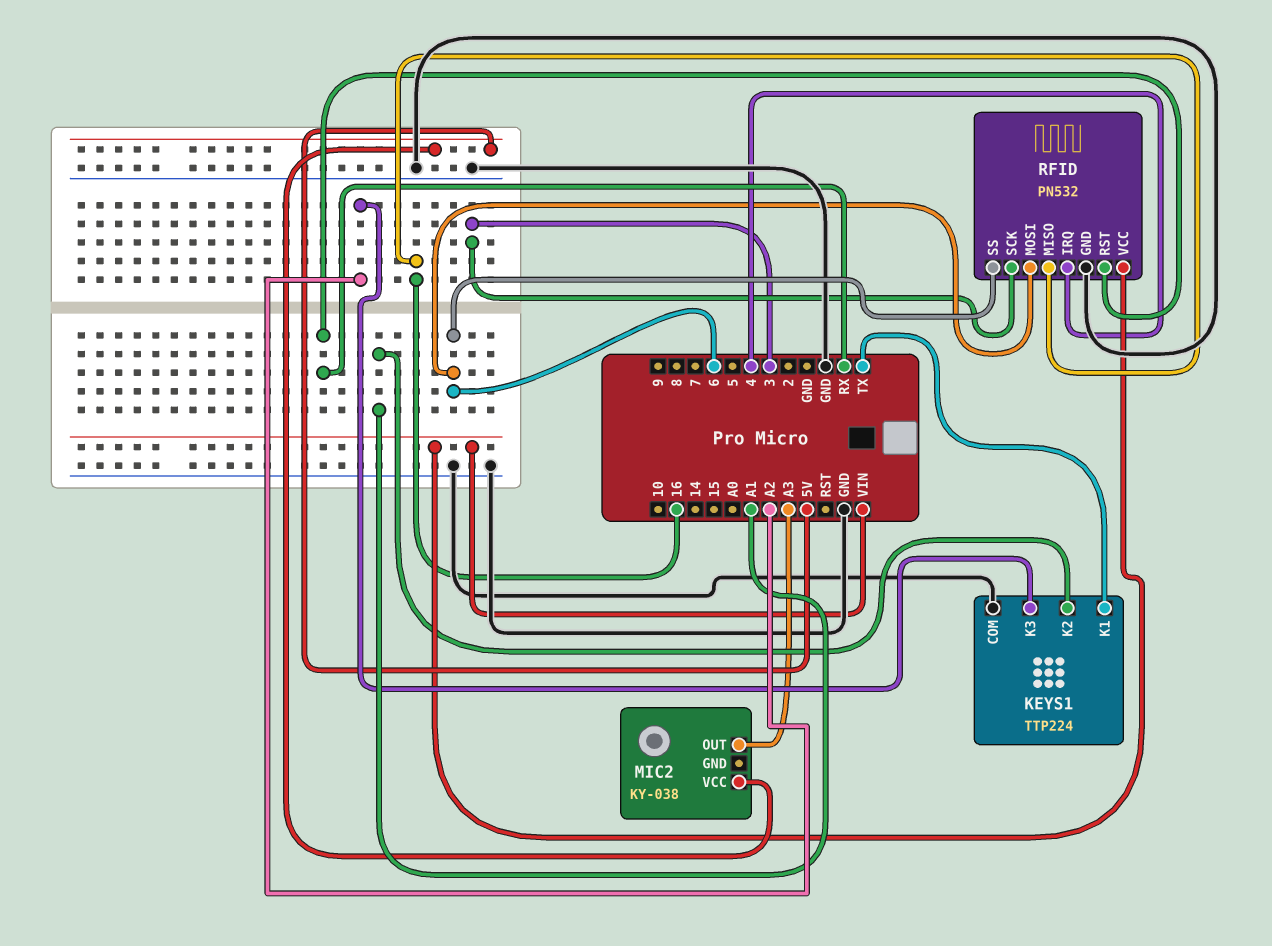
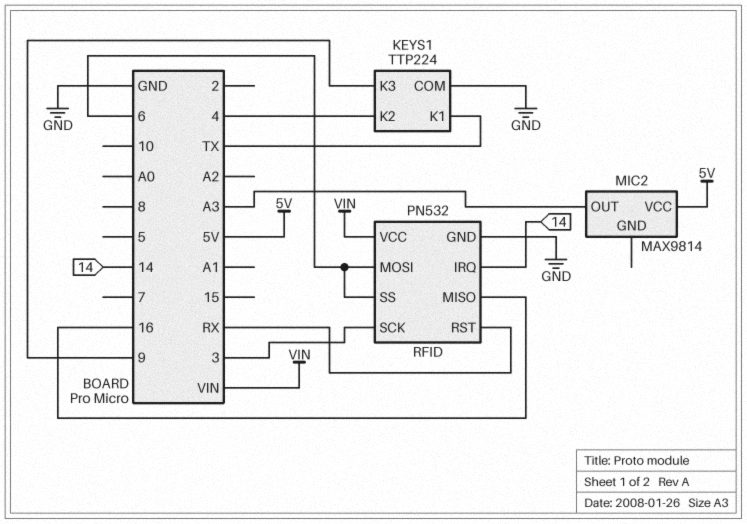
KEYS1 pin K2: A1 -> 4
KEYS1 pin K3: A2 -> 9
MIC2: KY-038 -> MAX9814
RFID pin IRQ: 4 -> 14

